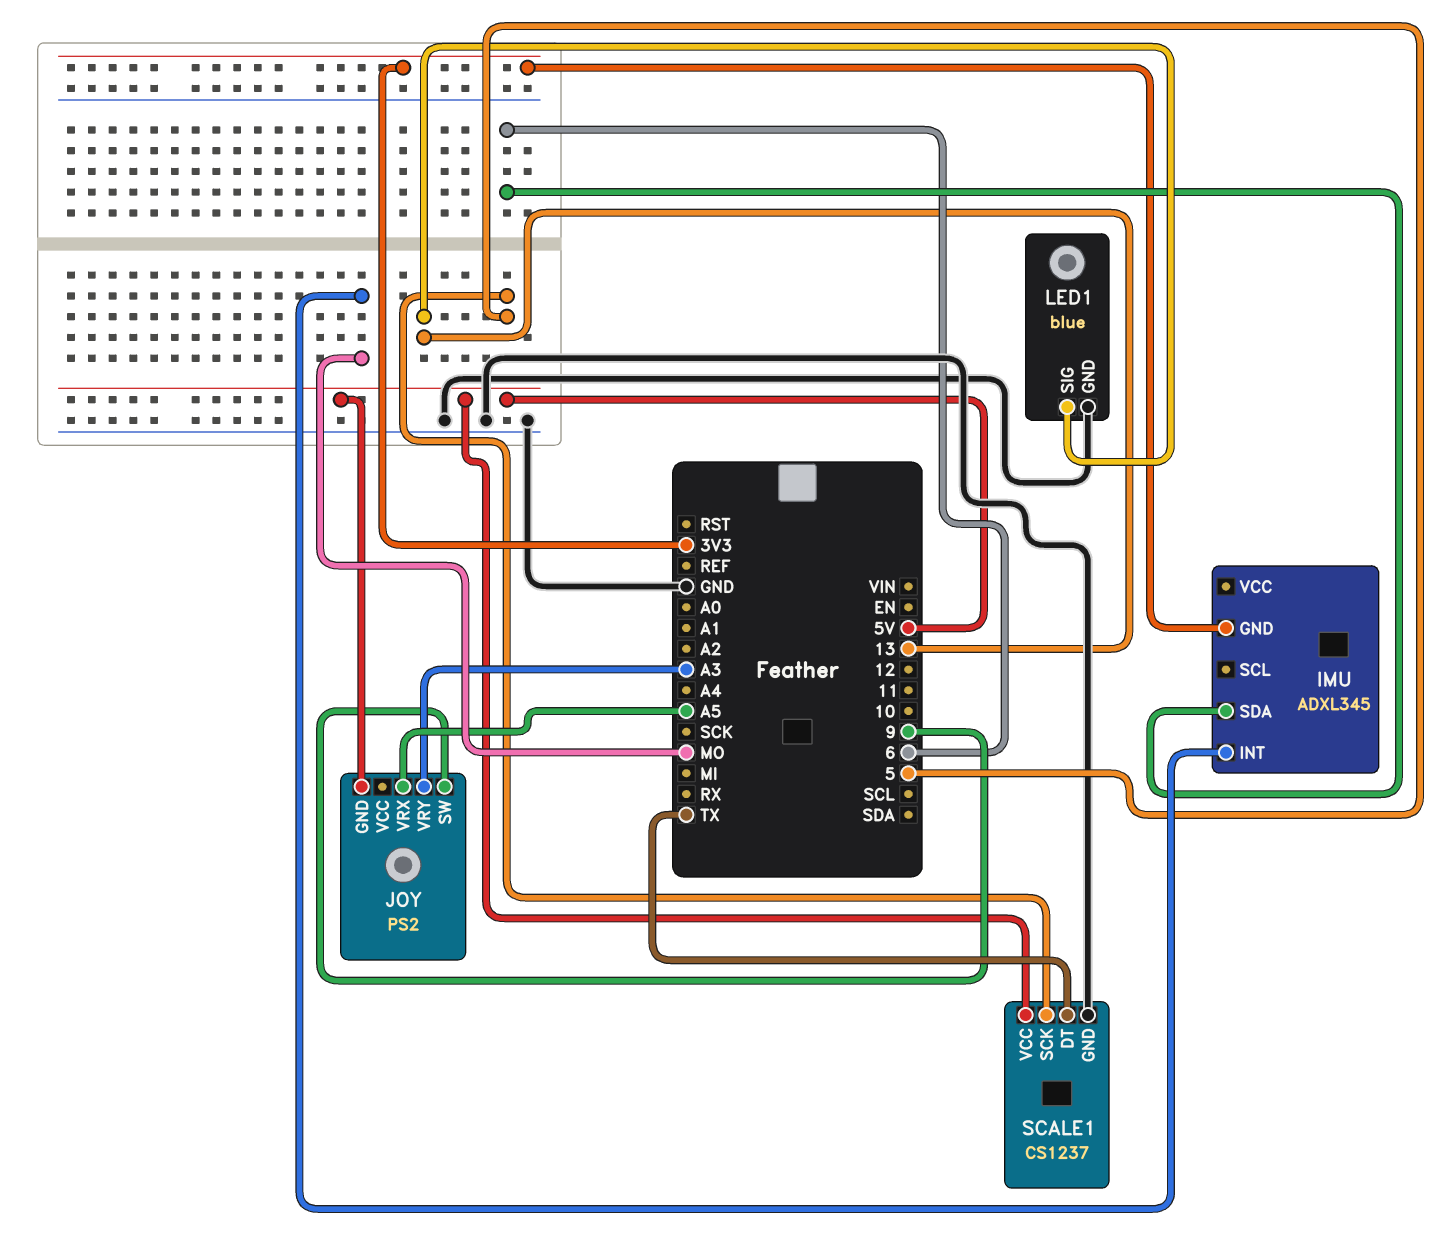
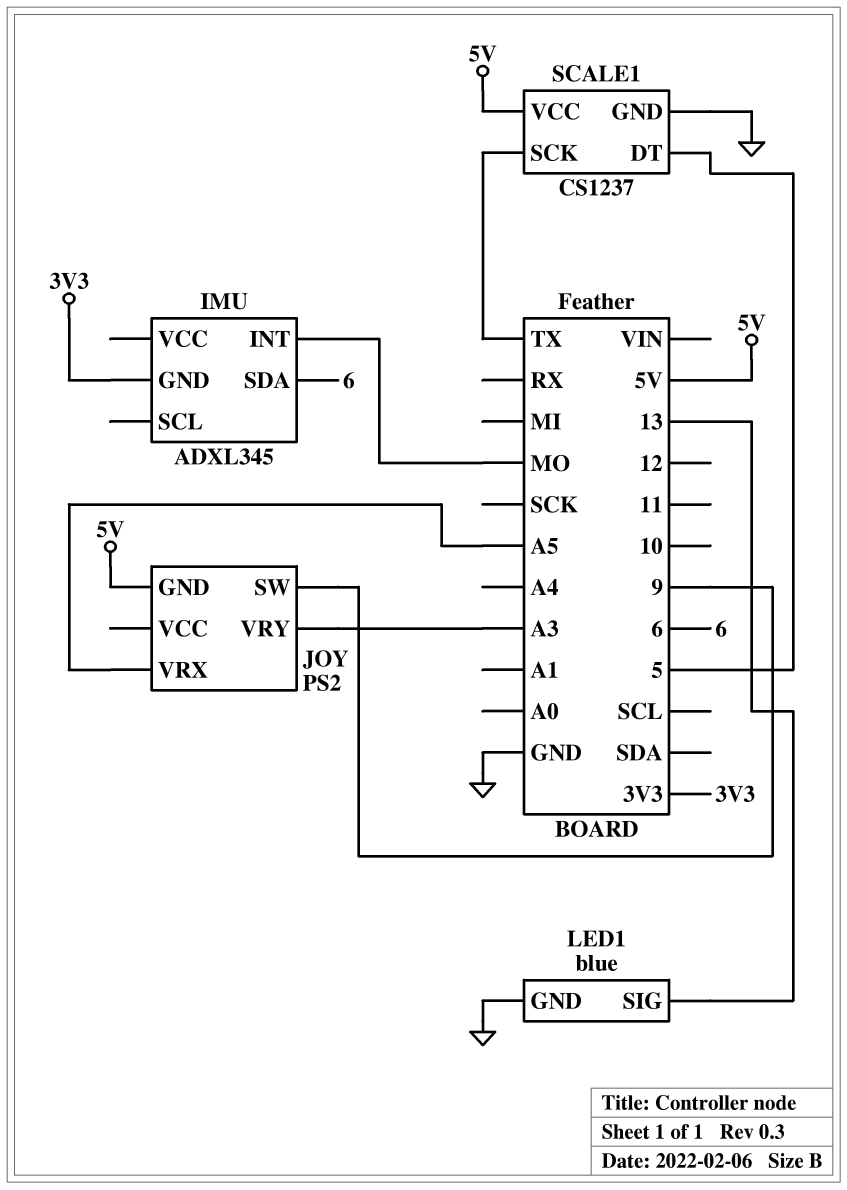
SCALE1 pin DT: TX -> 5
SCALE1 pin SCK: 5 -> TX

